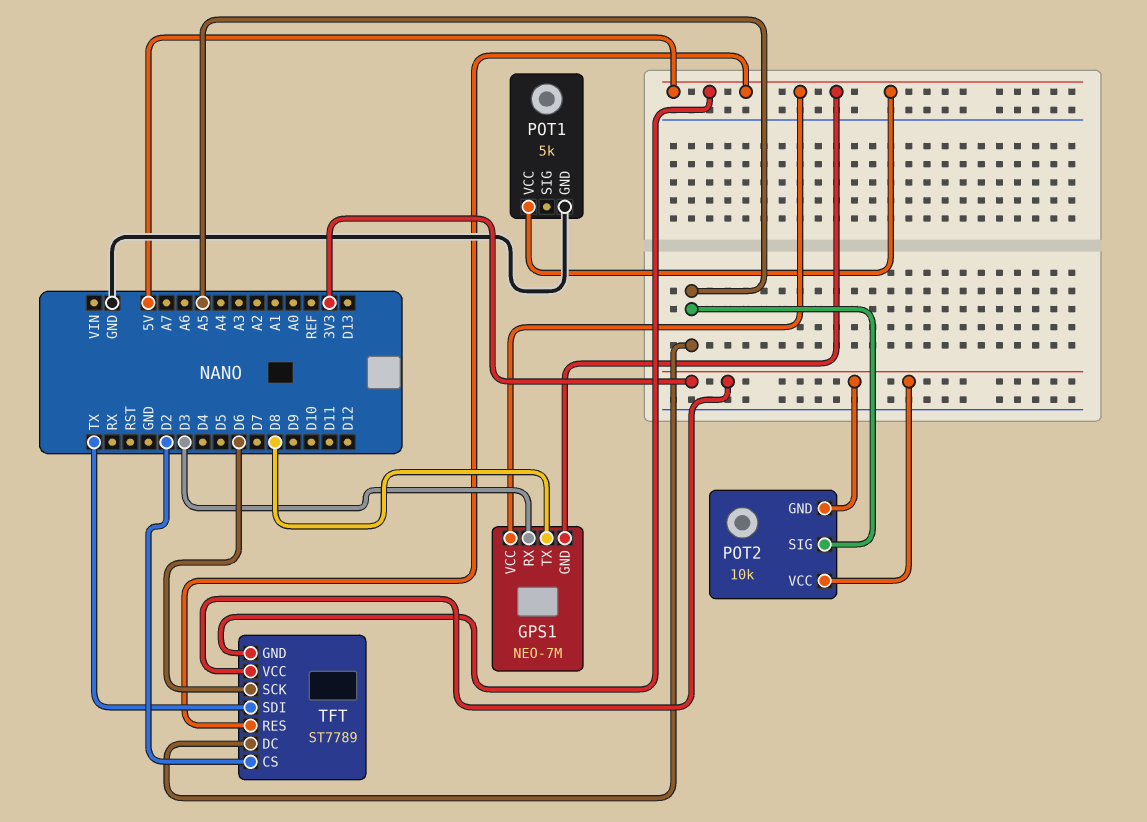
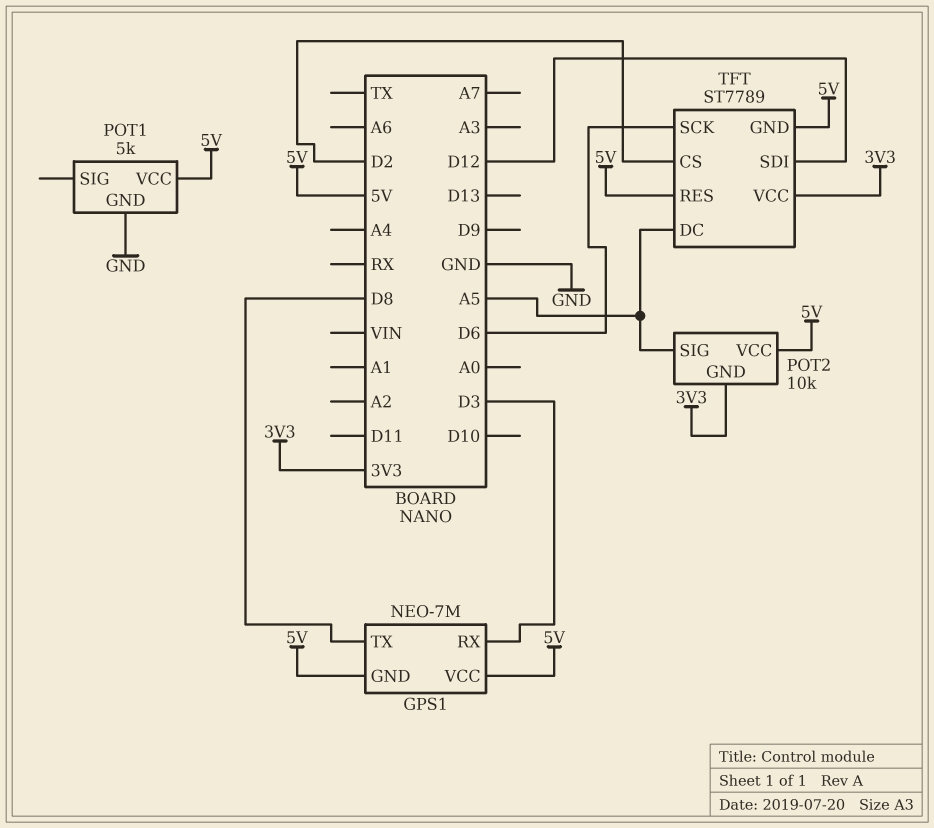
POT2 pin VCC: 3V3 -> 5V
TFT pin SDI: TX -> D12

